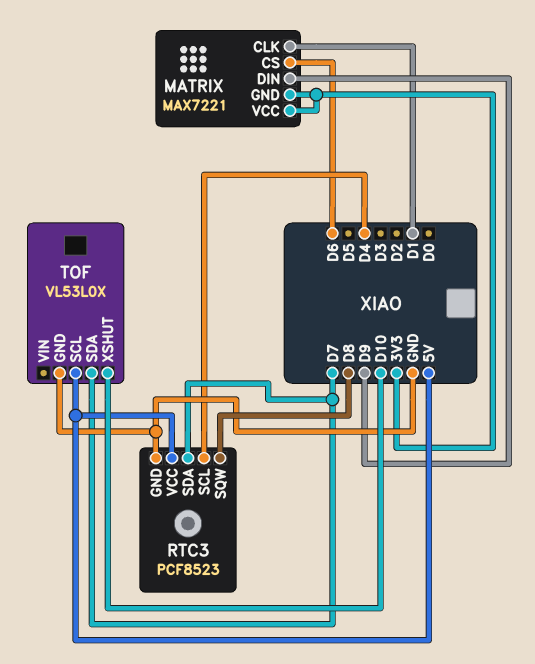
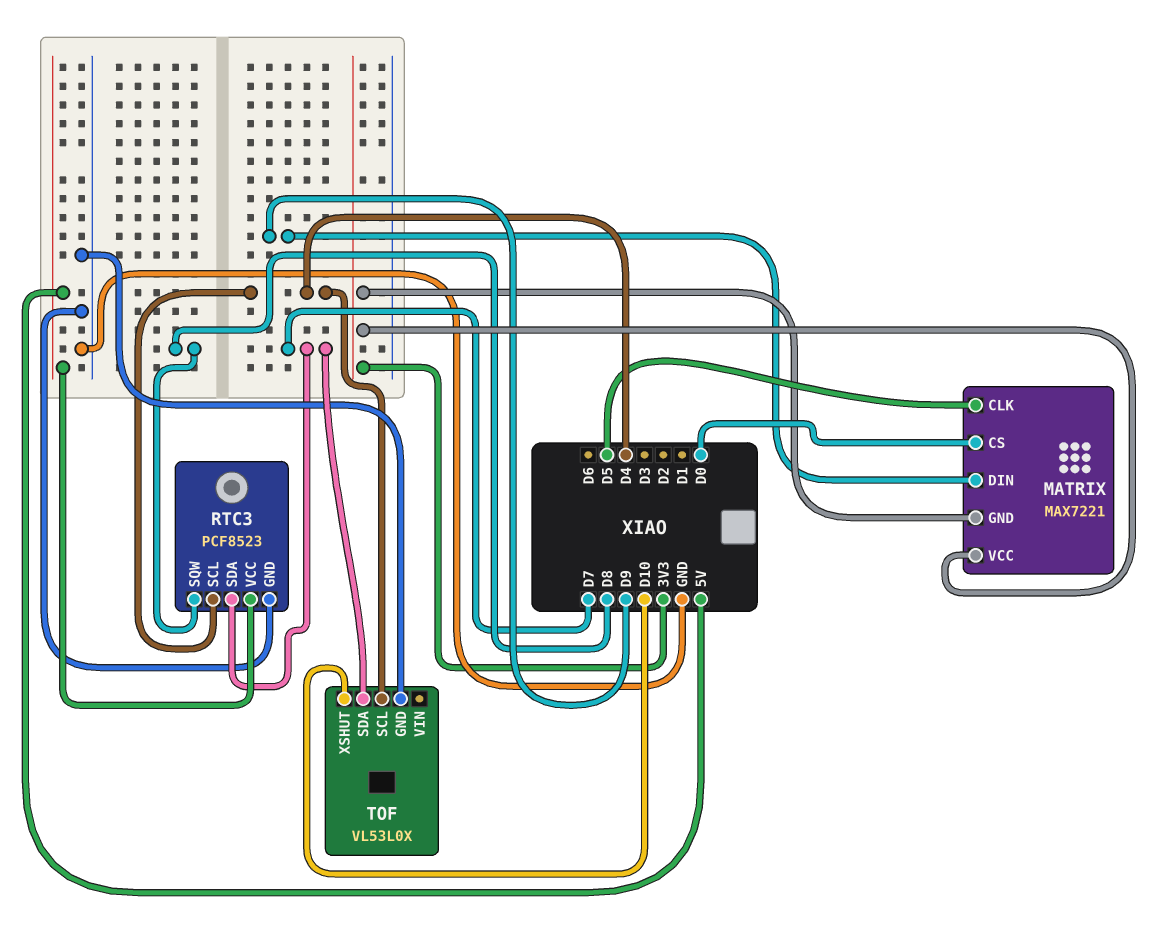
MATRIX pin CLK: D1 -> D5
MATRIX pin CS: D6 -> D0
TOF pin SCL: 5V -> D4

